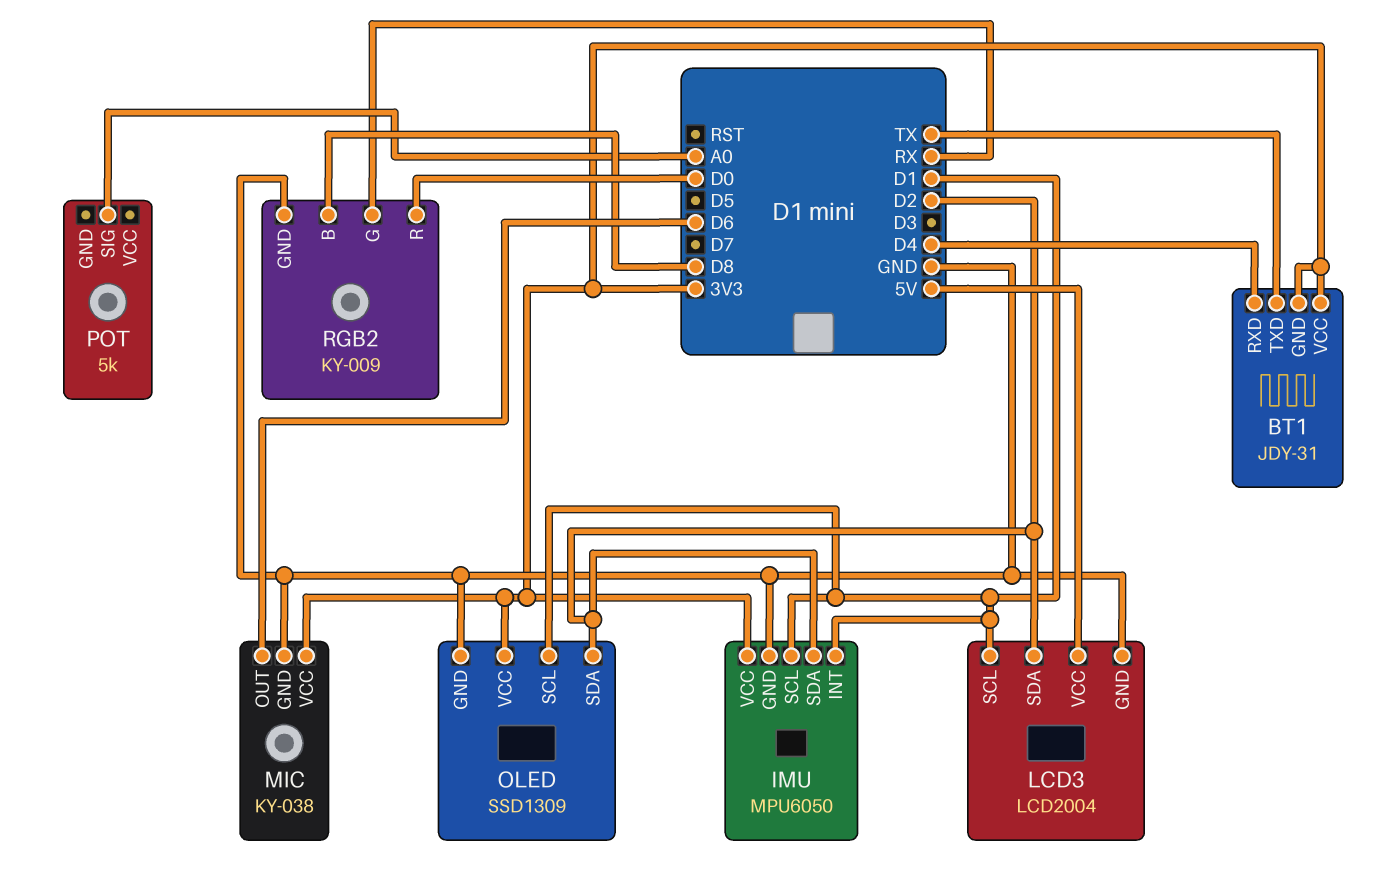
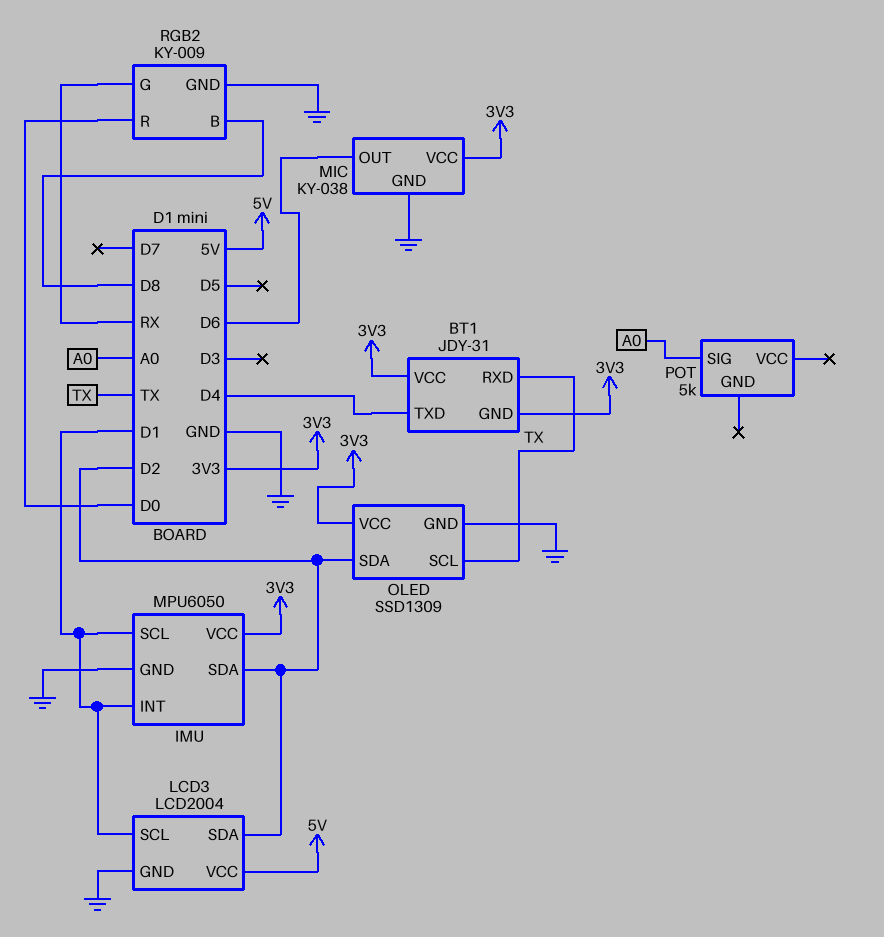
BT1 pin RXD: D4 -> TX
BT1 pin TXD: TX -> D4
OLED pin SCL: D1 -> TX

